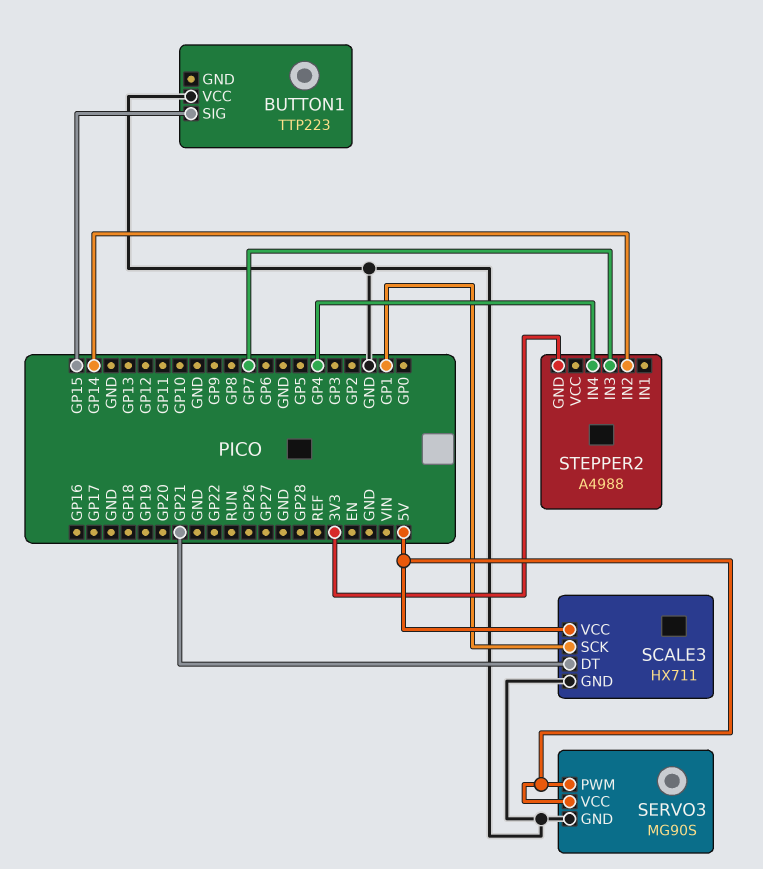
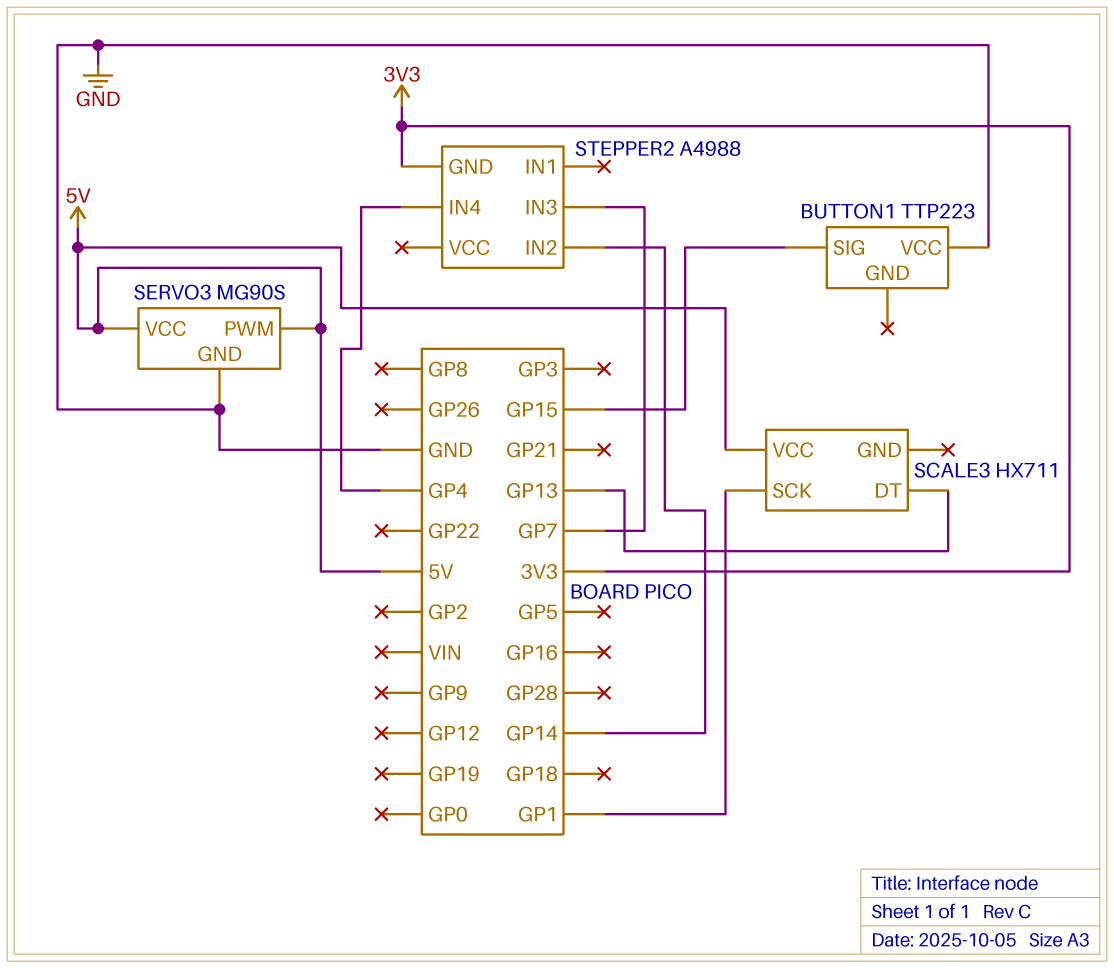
SCALE3 pin DT: GP21 -> GP13
SCALE3 pin GND: GND -> none

